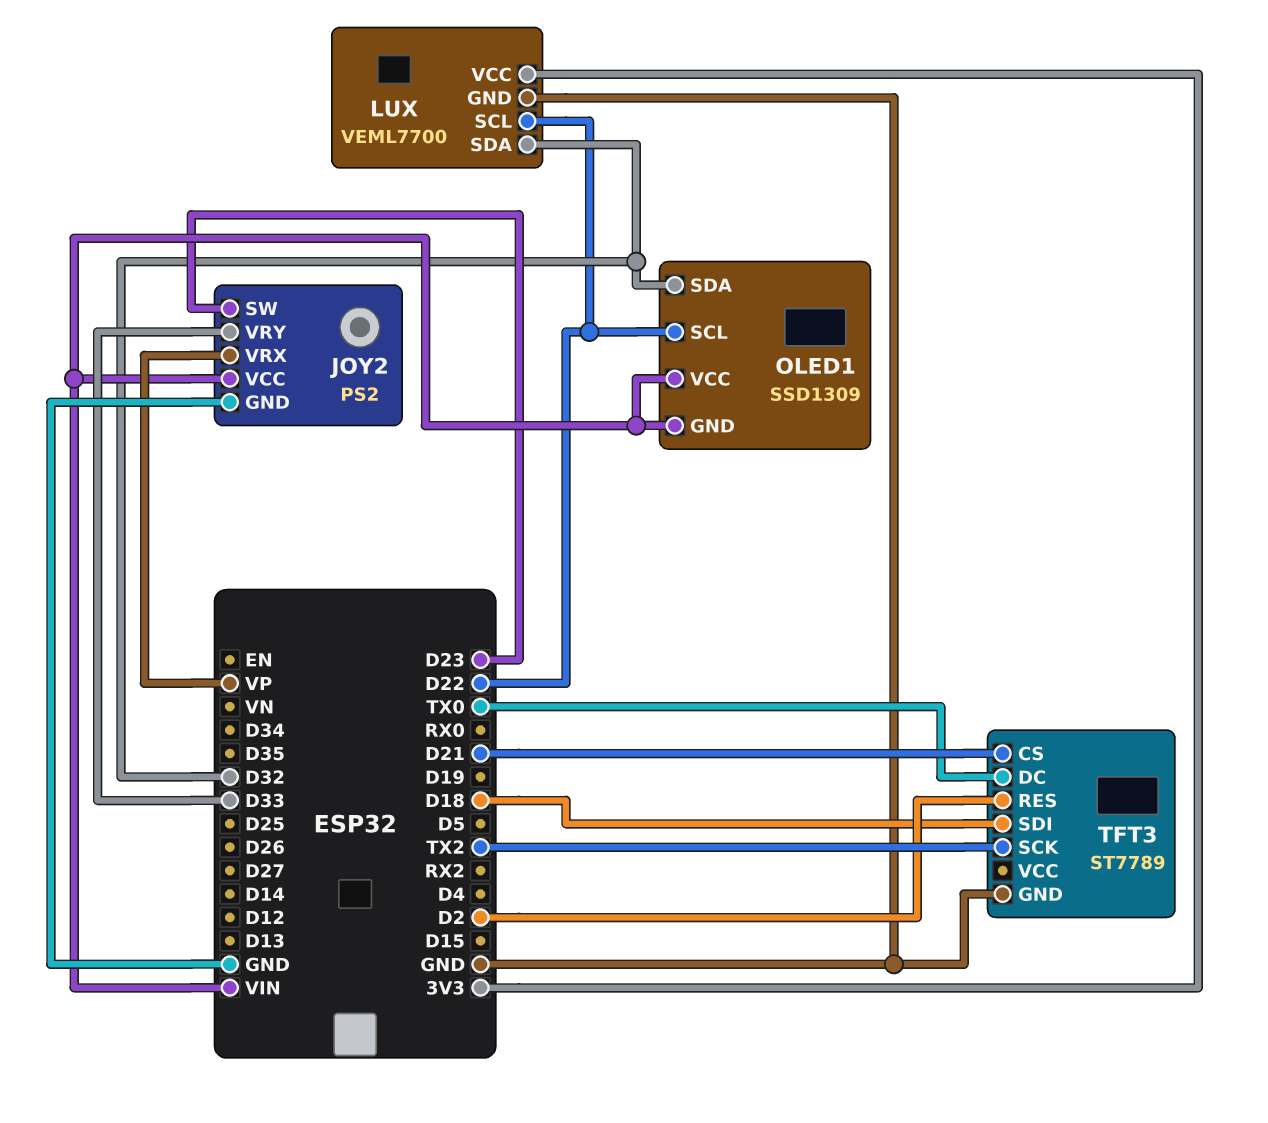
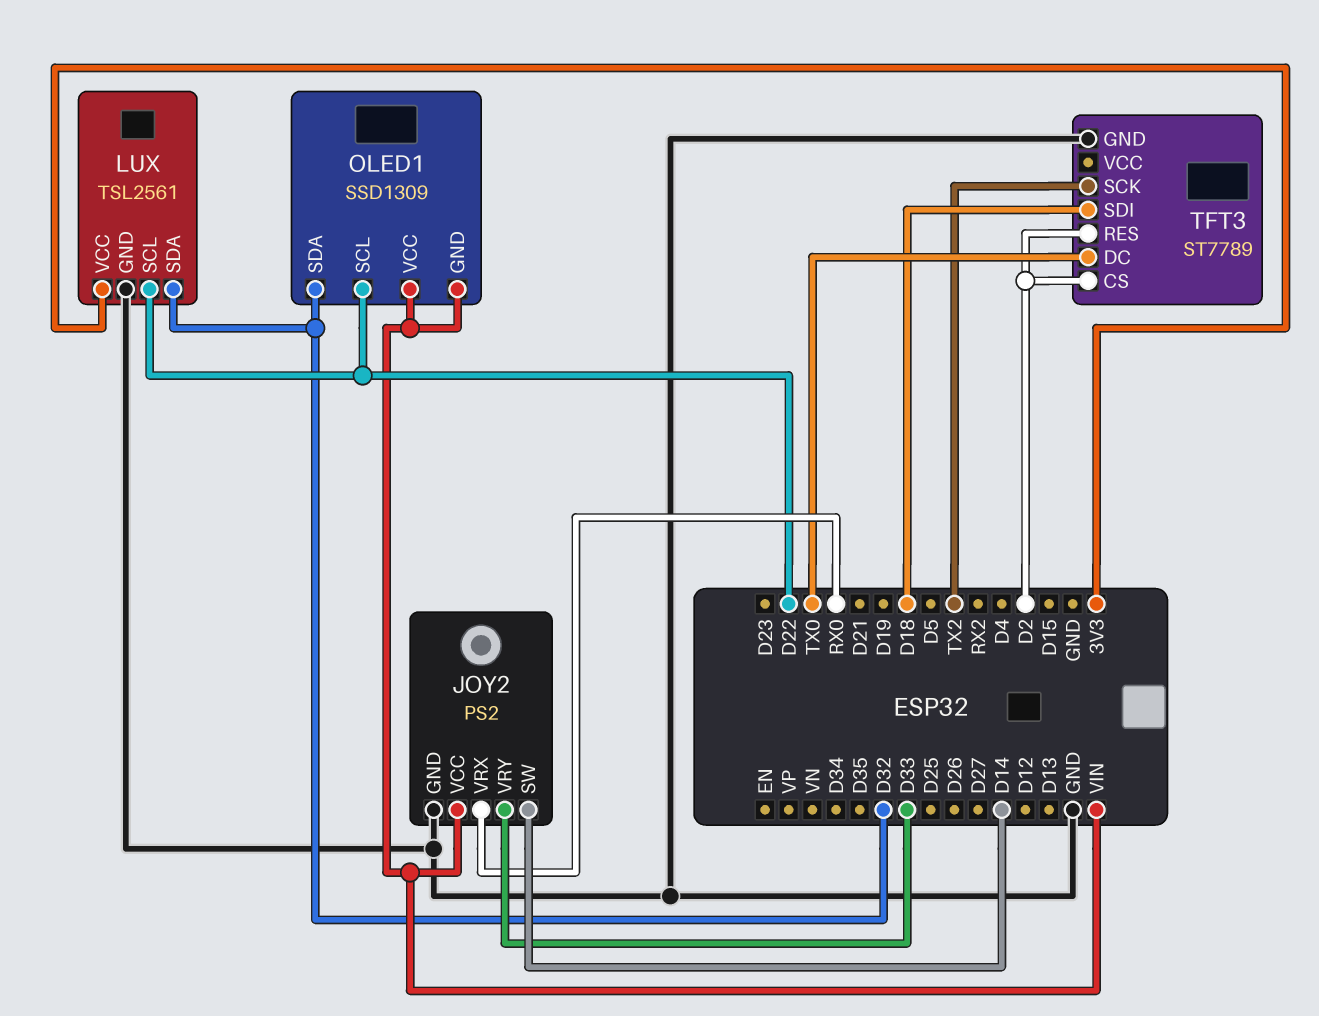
JOY2 pin SW: D23 -> D14
JOY2 pin VRX: VP -> RX0
LUX: VEML7700 -> TSL2561
TFT3 pin CS: D21 -> D2

